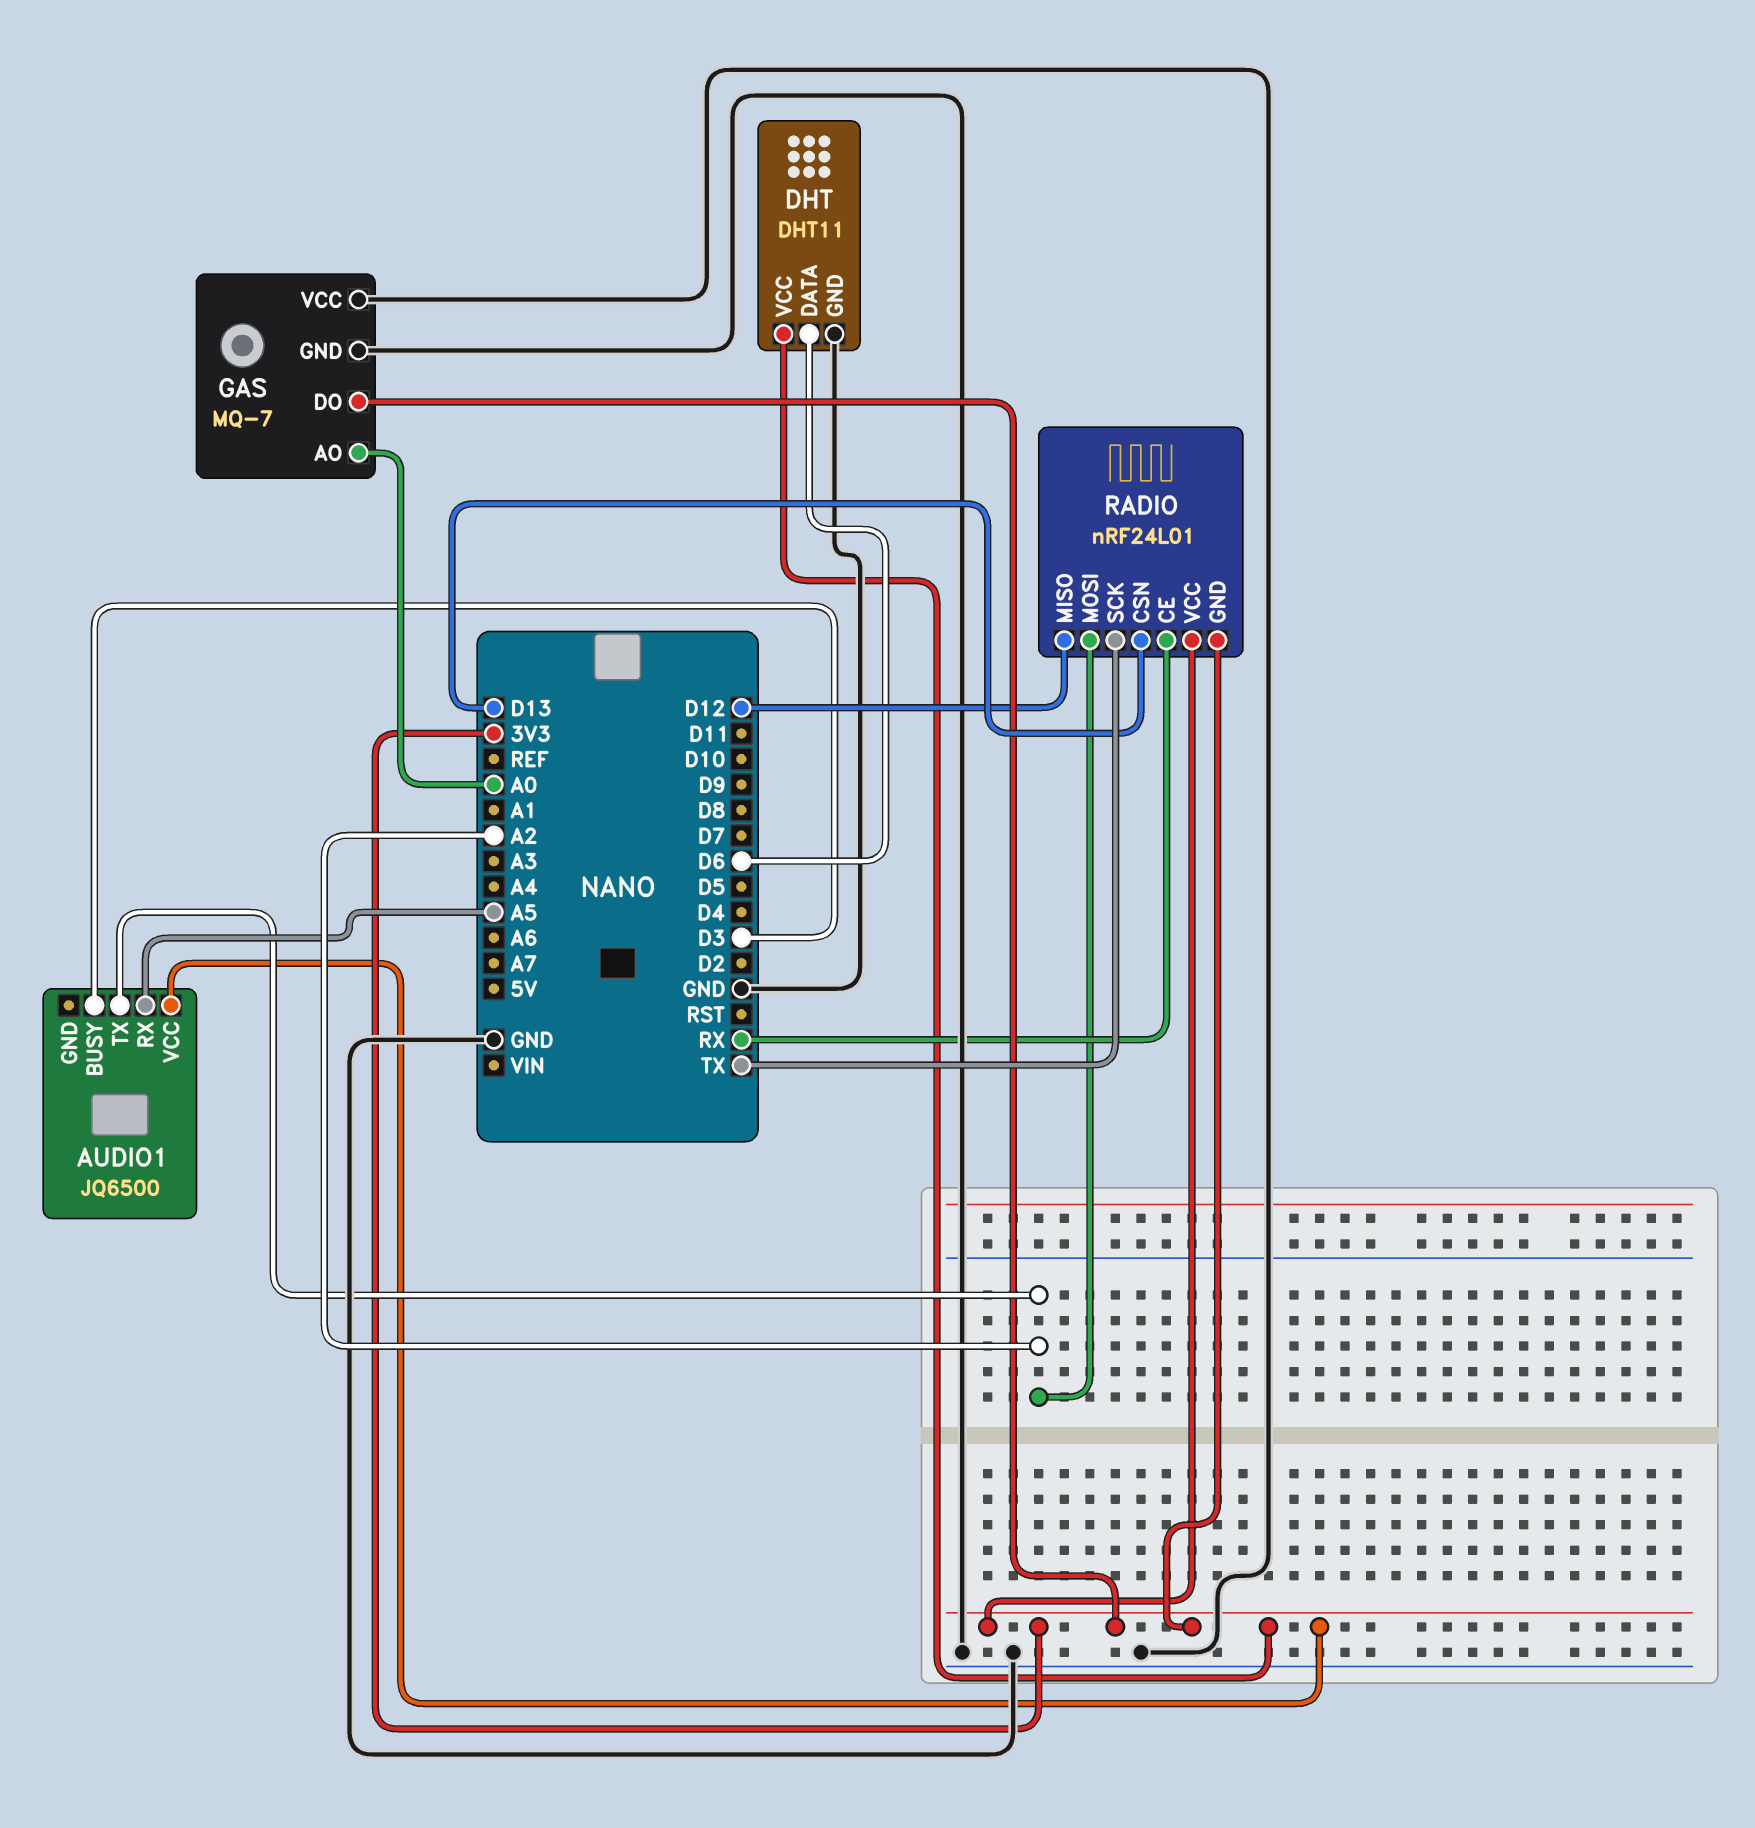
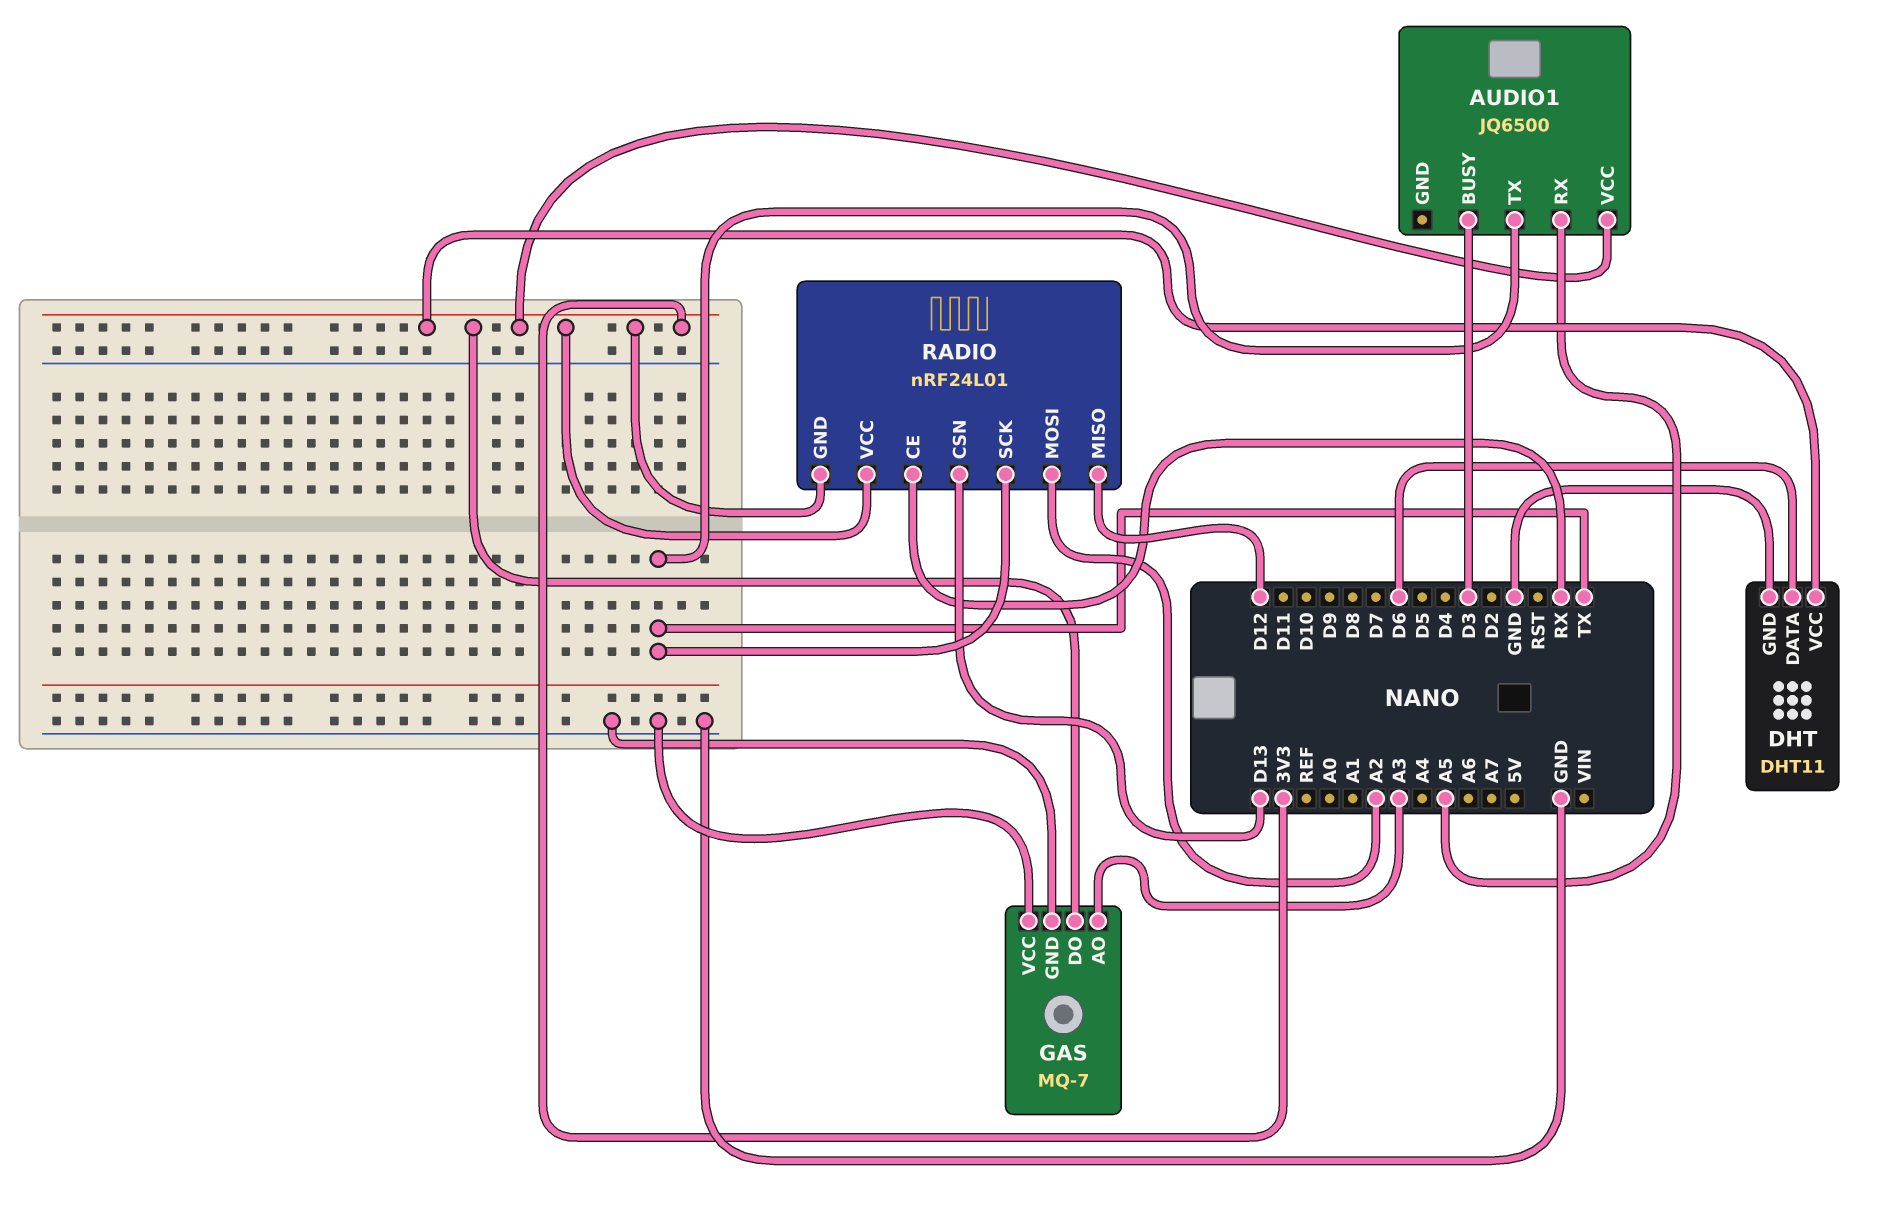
AUDIO1 pin TX: A2 -> TX
GAS pin AO: A0 -> A3

